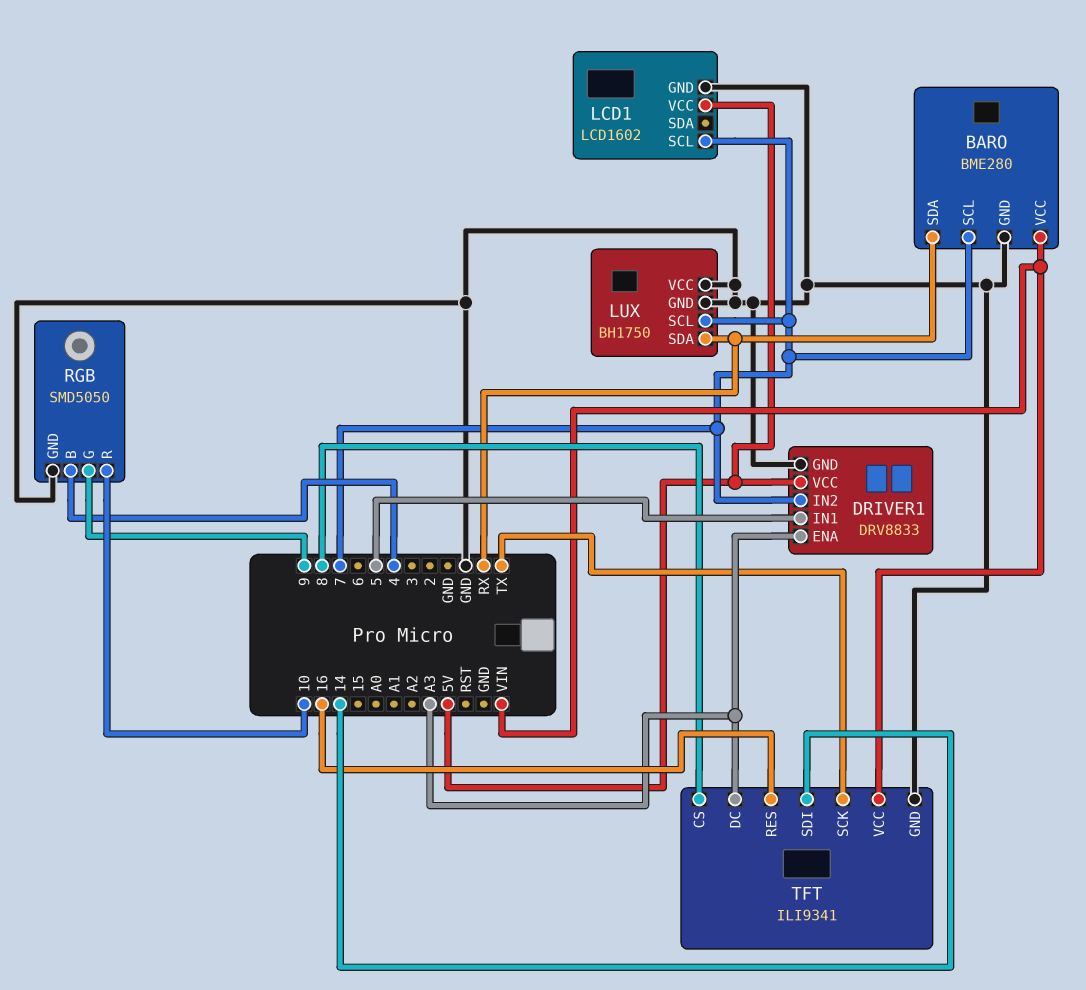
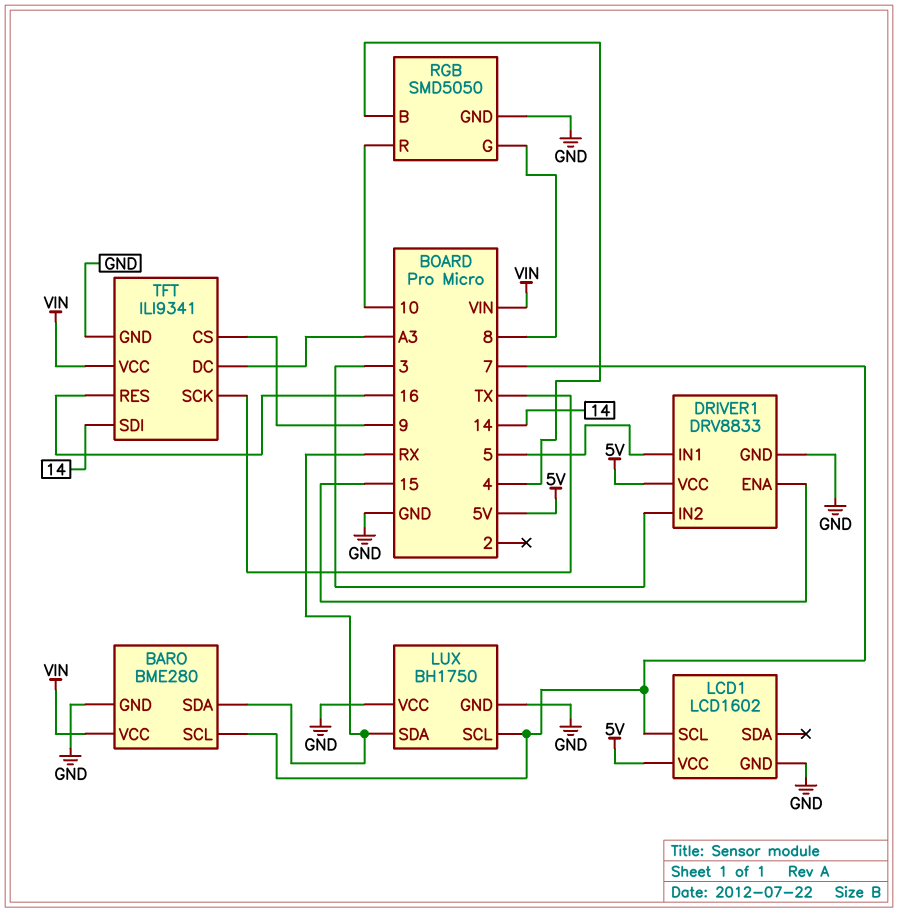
DRIVER1 pin ENA: A3 -> 15
DRIVER1 pin IN2: 7 -> 3
RGB pin G: 9 -> 8
TFT pin CS: 8 -> 9

